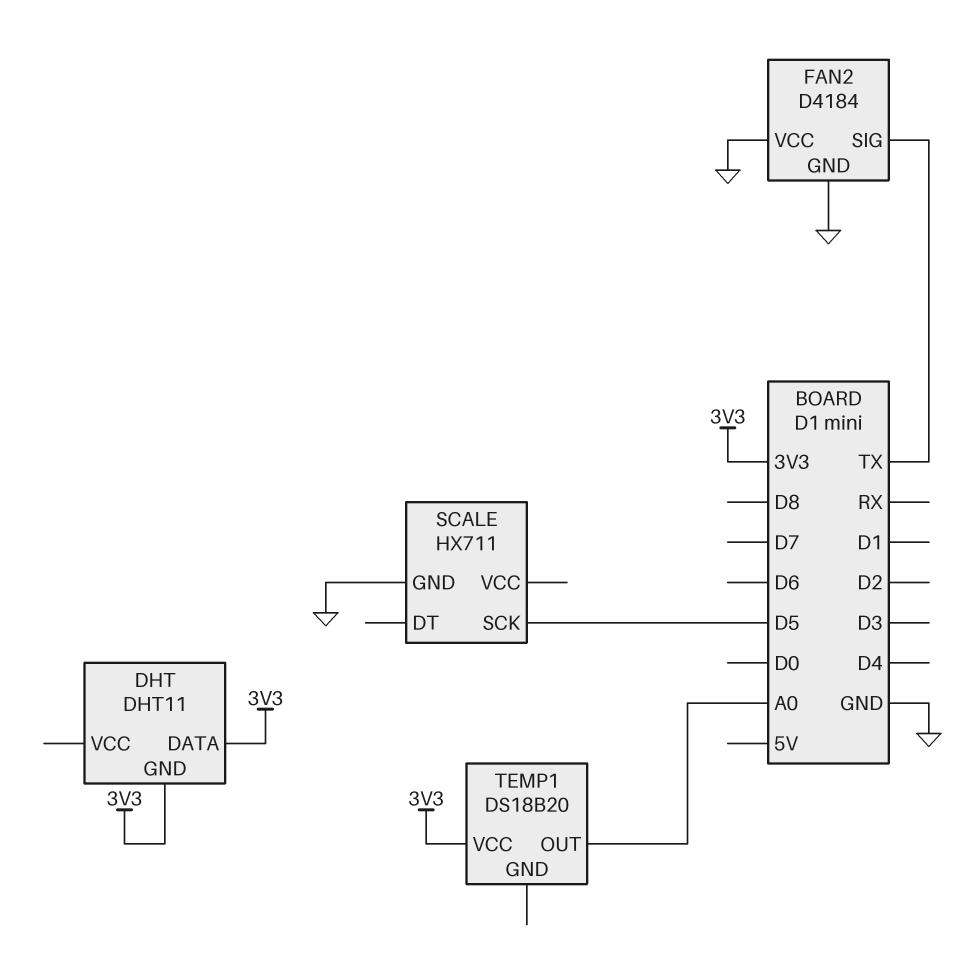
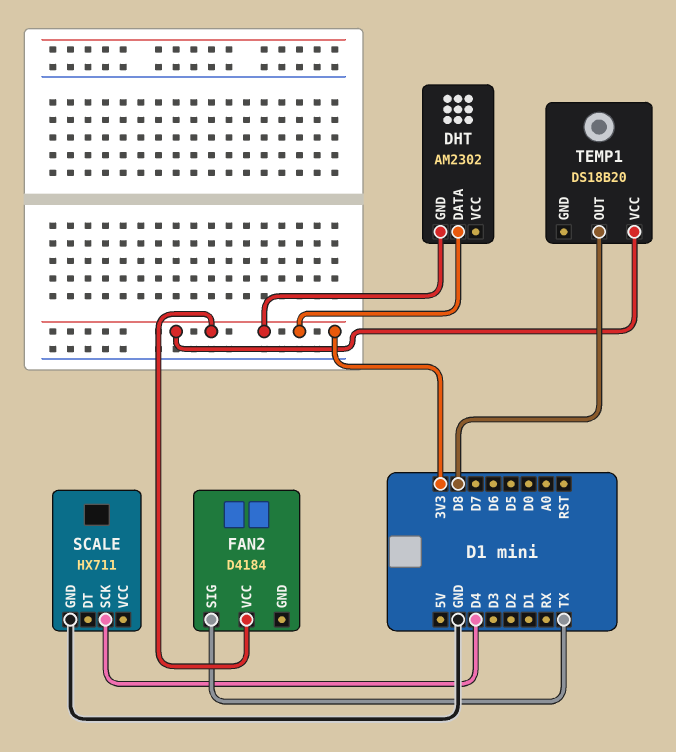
DHT: DHT11 -> AM2302
FAN2 pin GND: GND -> none
FAN2 pin VCC: GND -> 3V3
SCALE pin SCK: D5 -> D4
TEMP1 pin OUT: A0 -> D8

